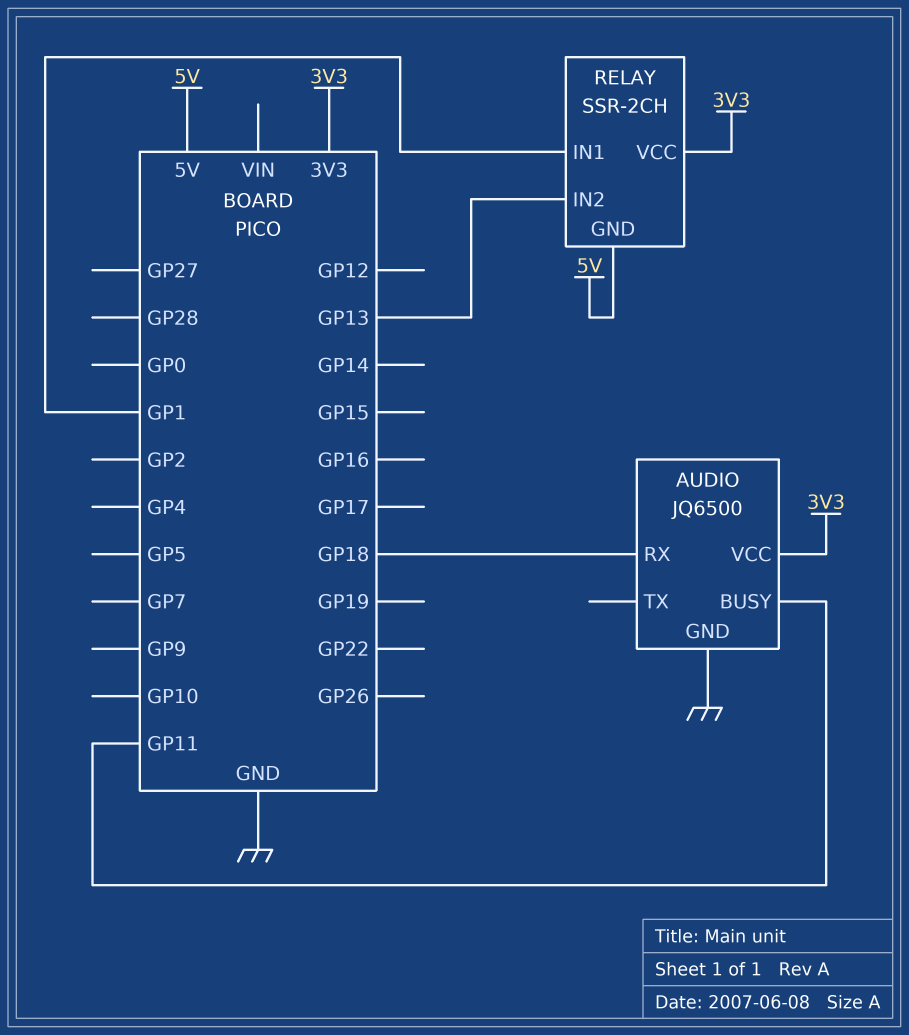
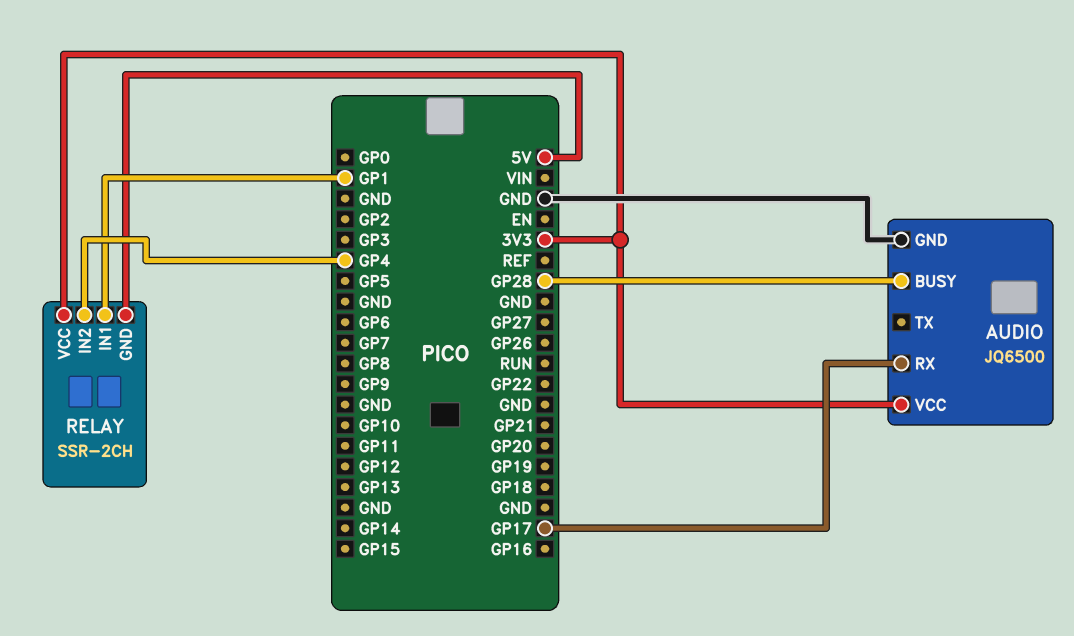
AUDIO pin BUSY: GP11 -> GP28
AUDIO pin RX: GP18 -> GP17
RELAY pin IN2: GP13 -> GP4

